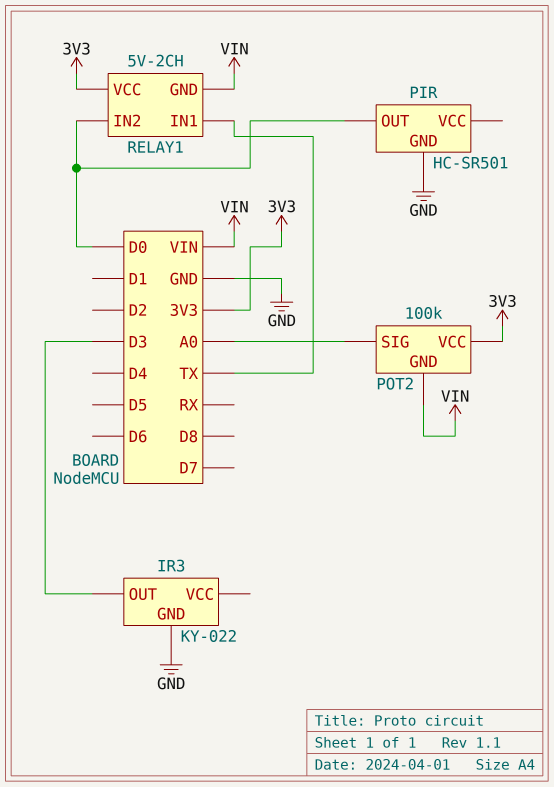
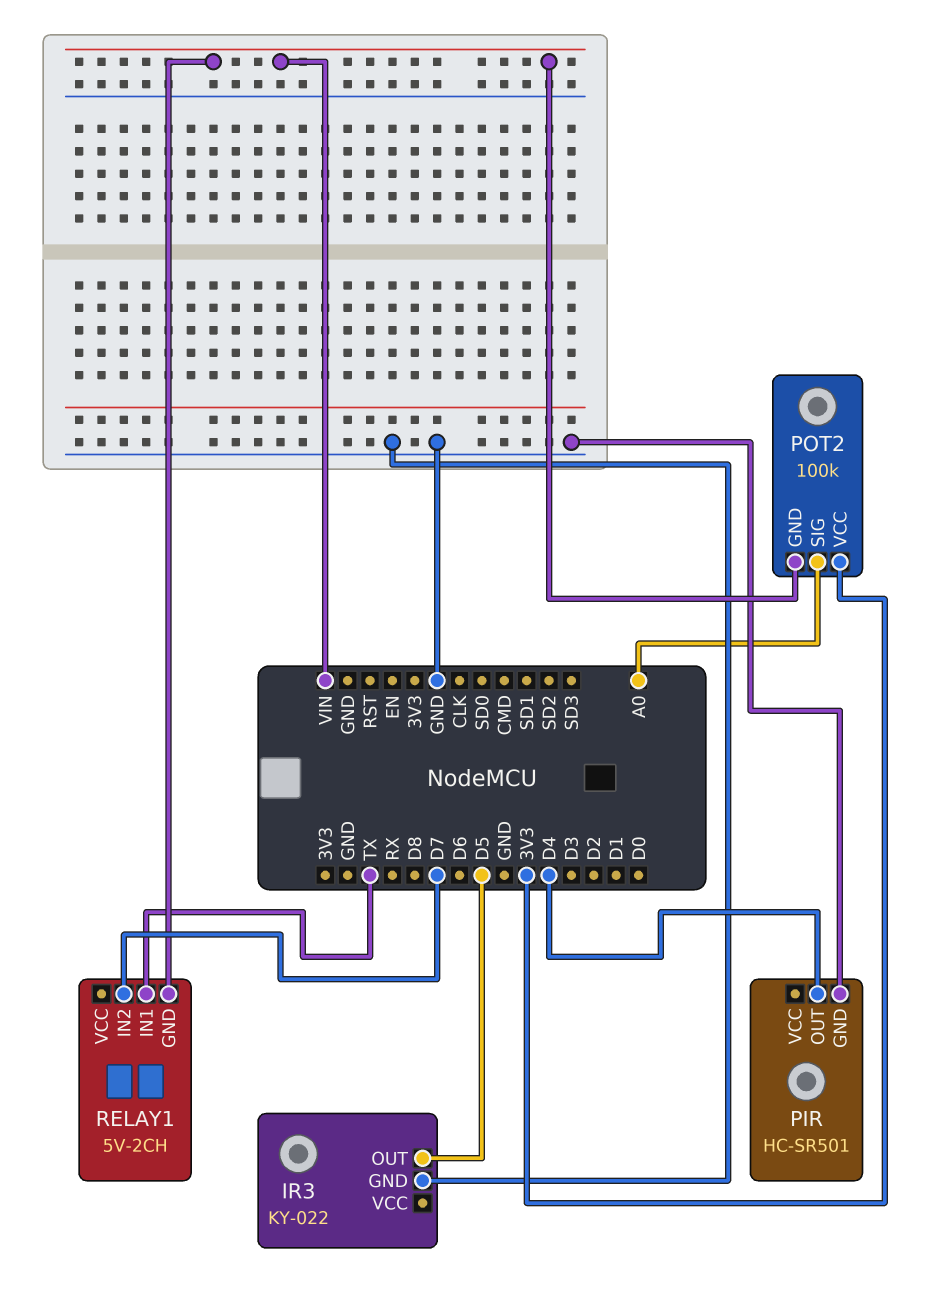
IR3 pin OUT: D3 -> D5
PIR pin OUT: D0 -> D4
RELAY1 pin IN2: D0 -> D7
RELAY1 pin VCC: 3V3 -> none

